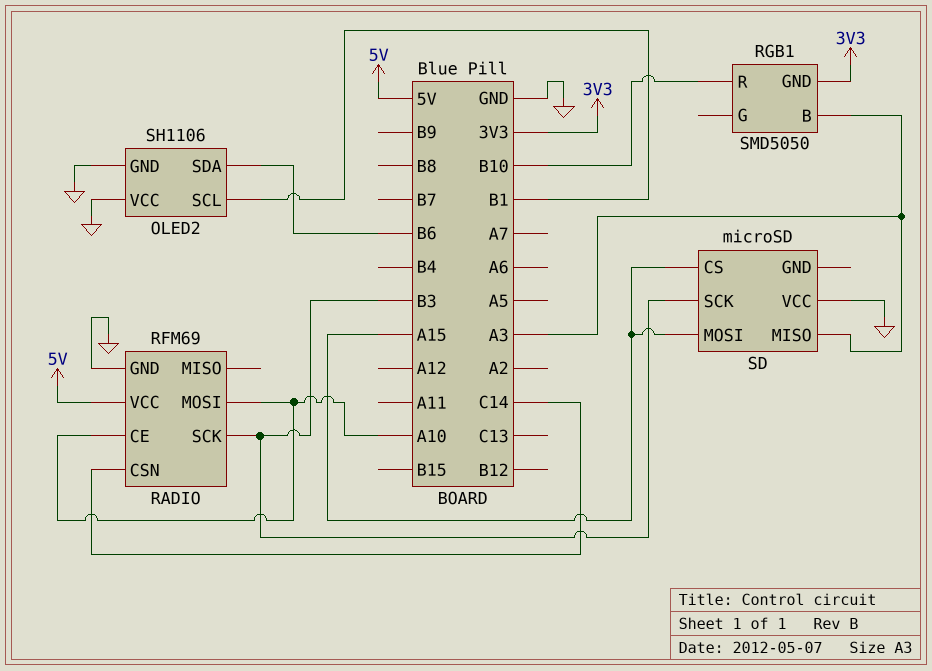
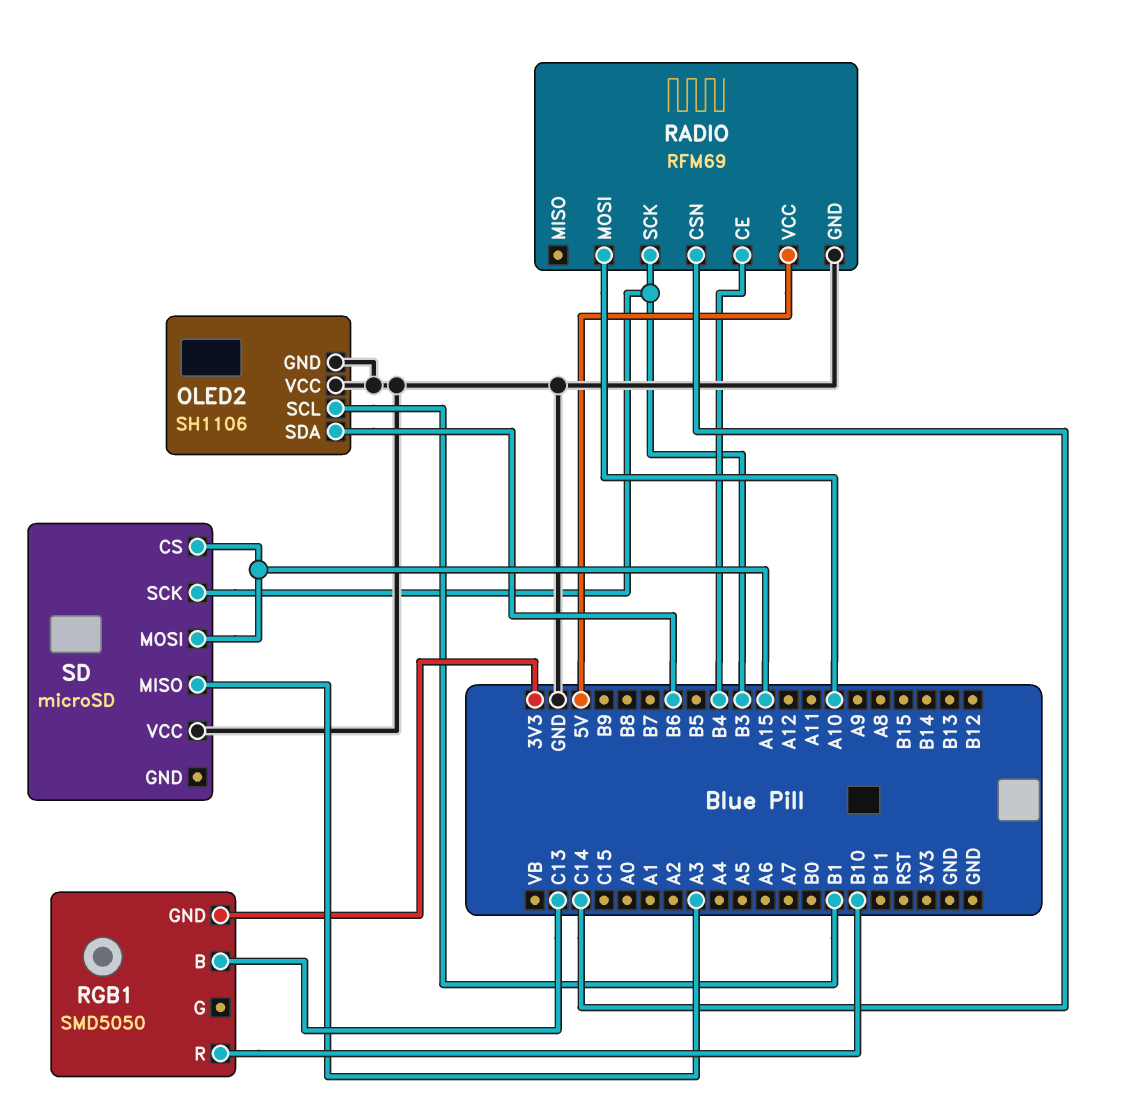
RADIO pin CE: A10 -> B4
RGB1 pin B: A3 -> C13

